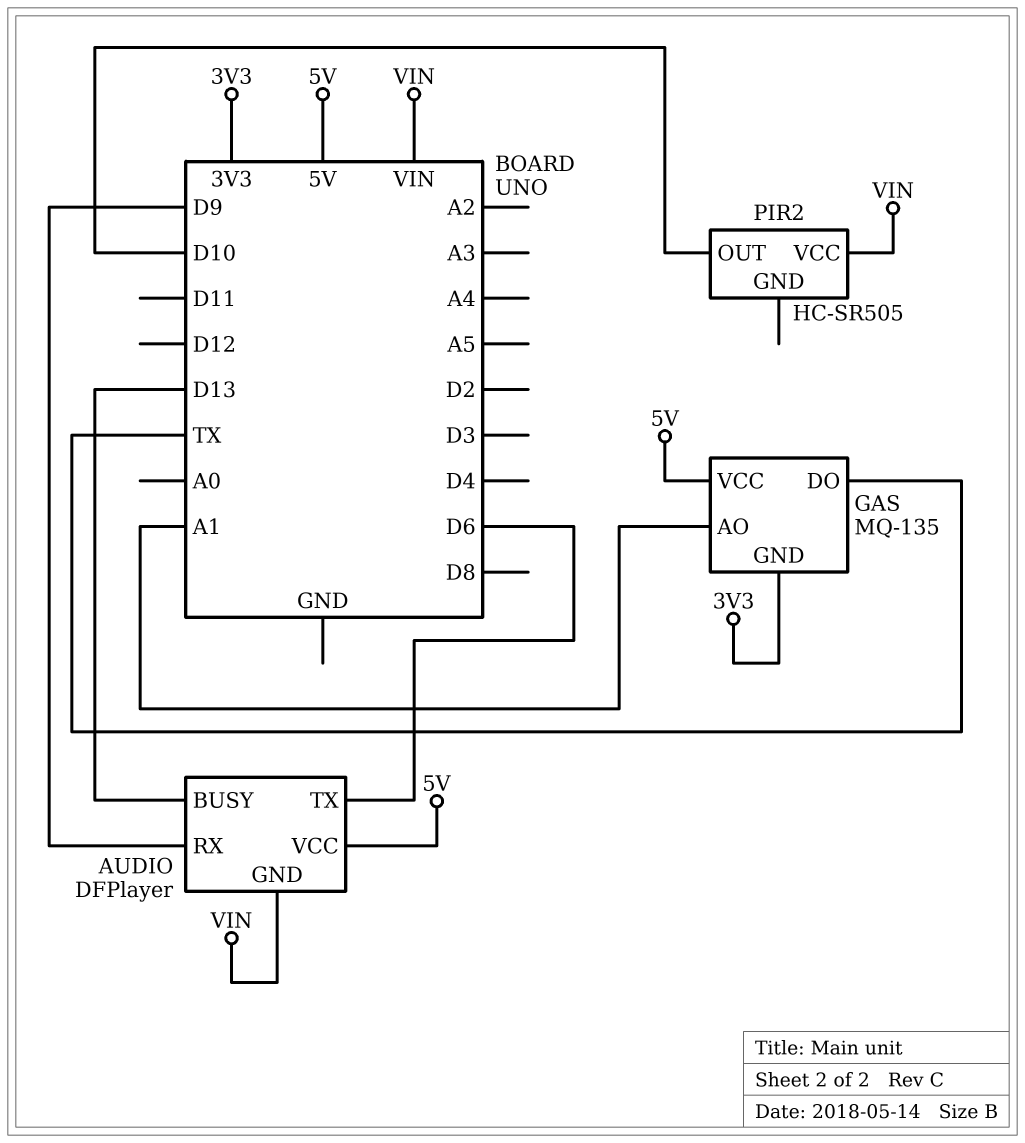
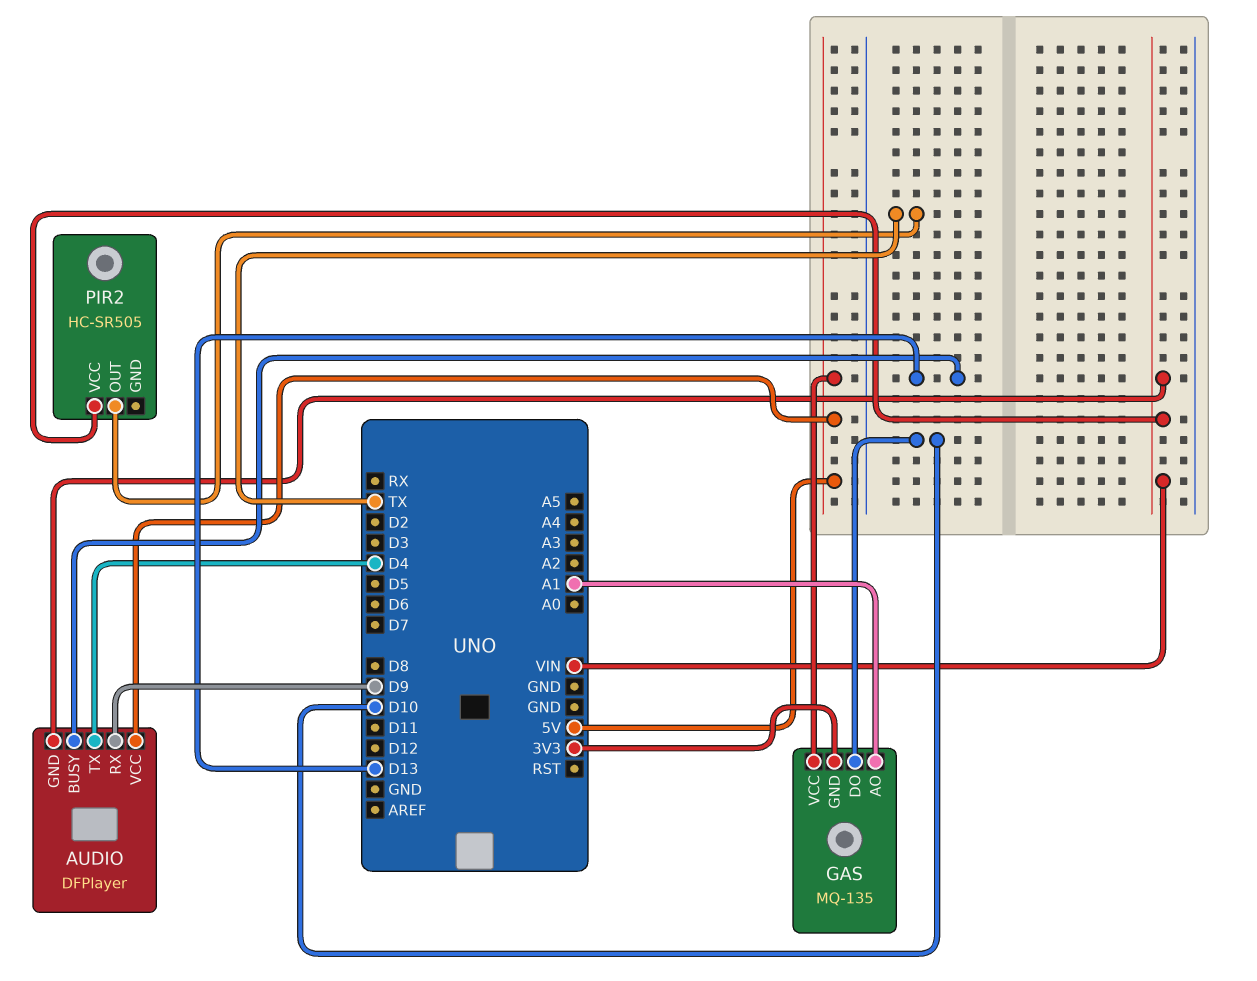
AUDIO pin TX: D6 -> D4
GAS pin DO: TX -> D10
PIR2 pin OUT: D10 -> TX

